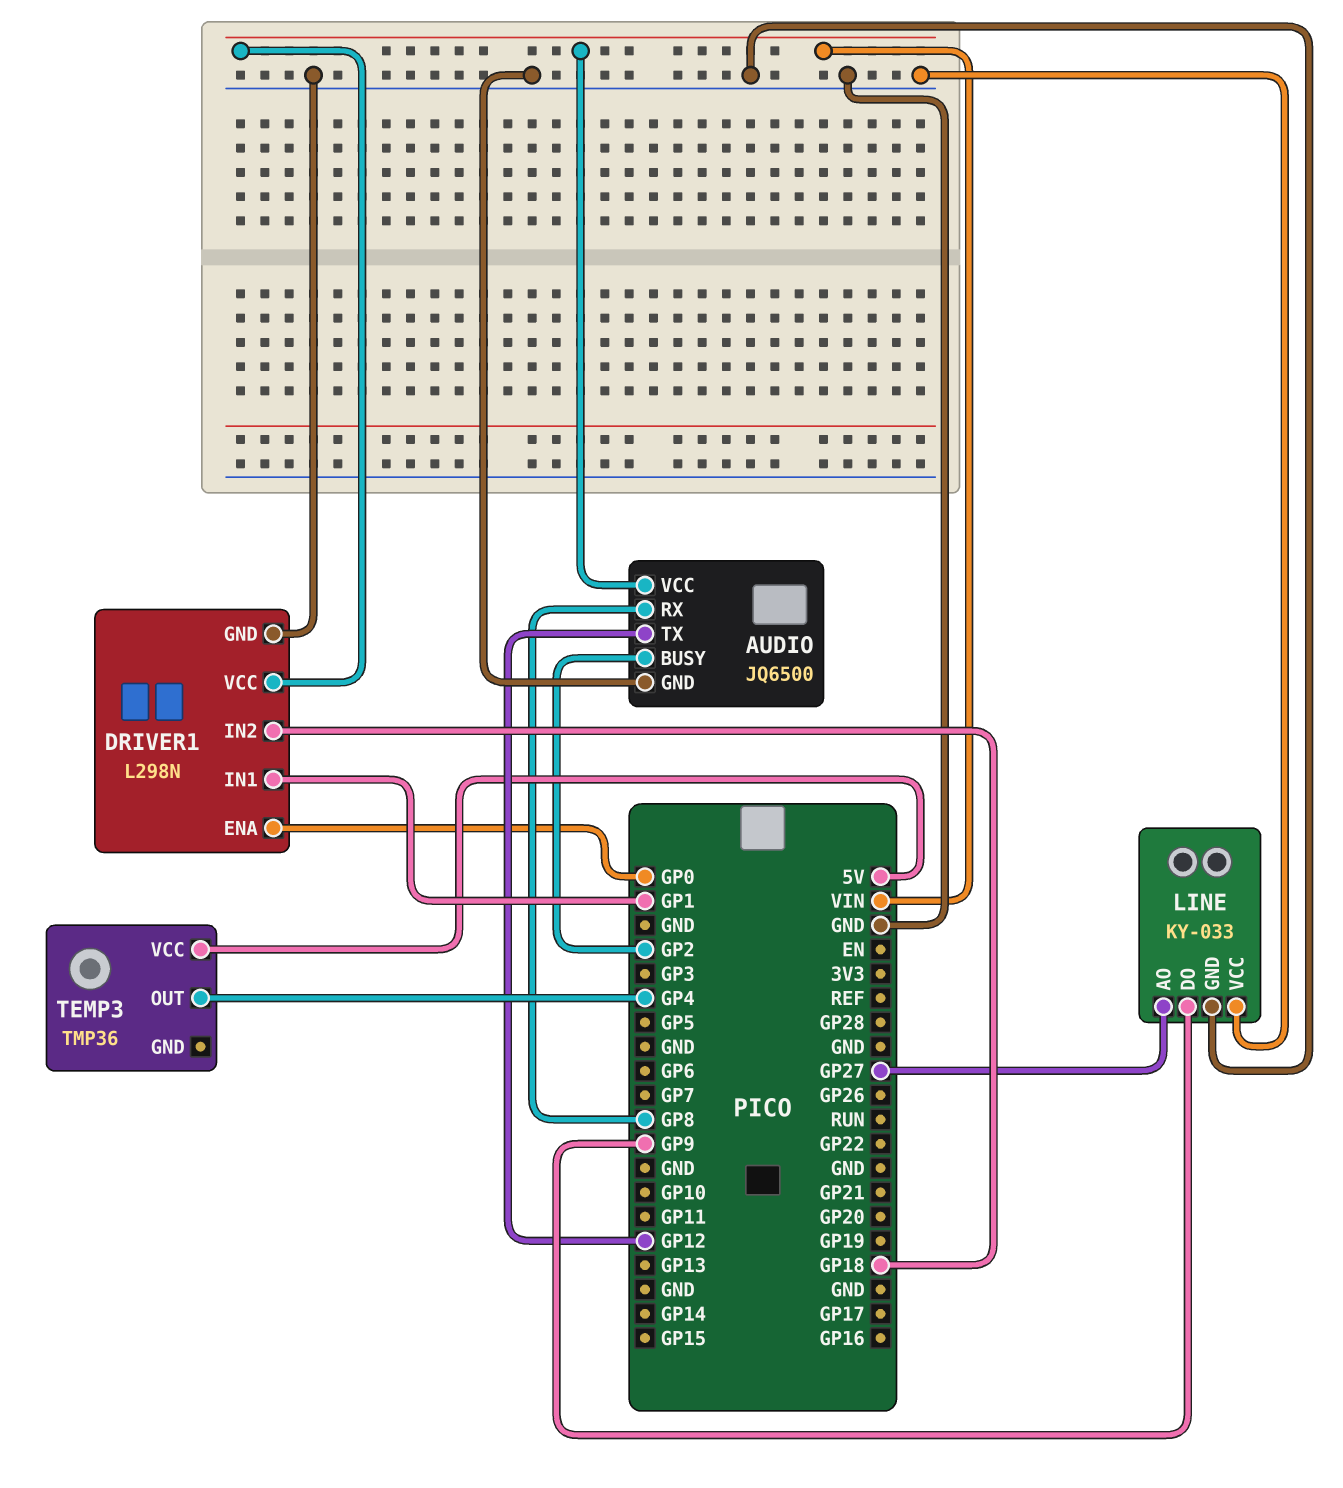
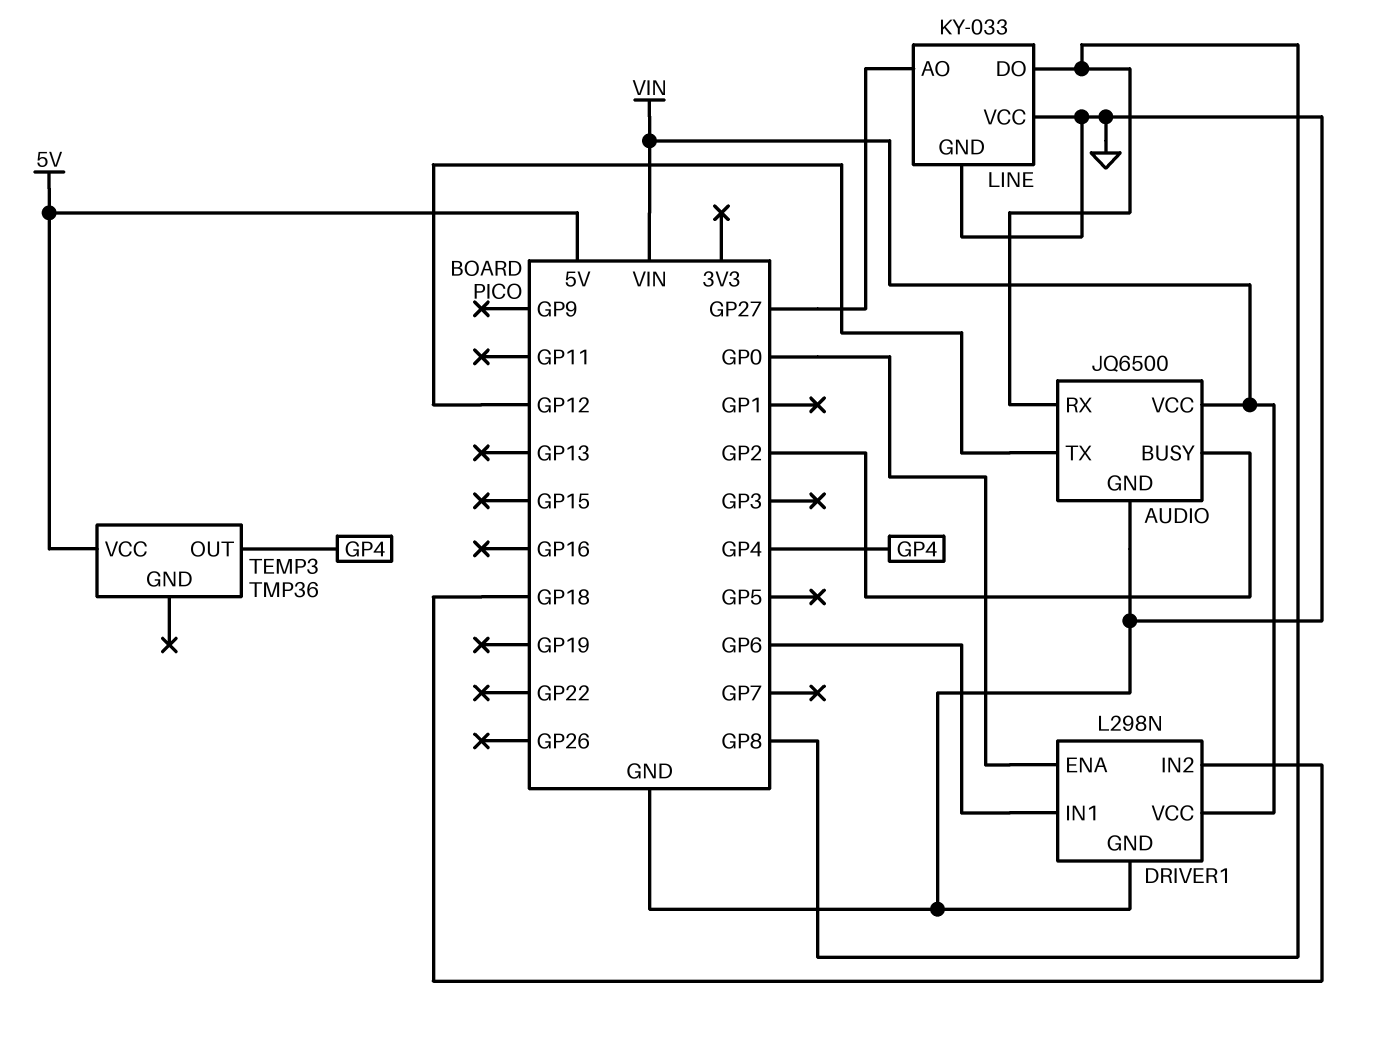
DRIVER1 pin IN1: GP1 -> GP6
LINE pin DO: GP9 -> GP8

